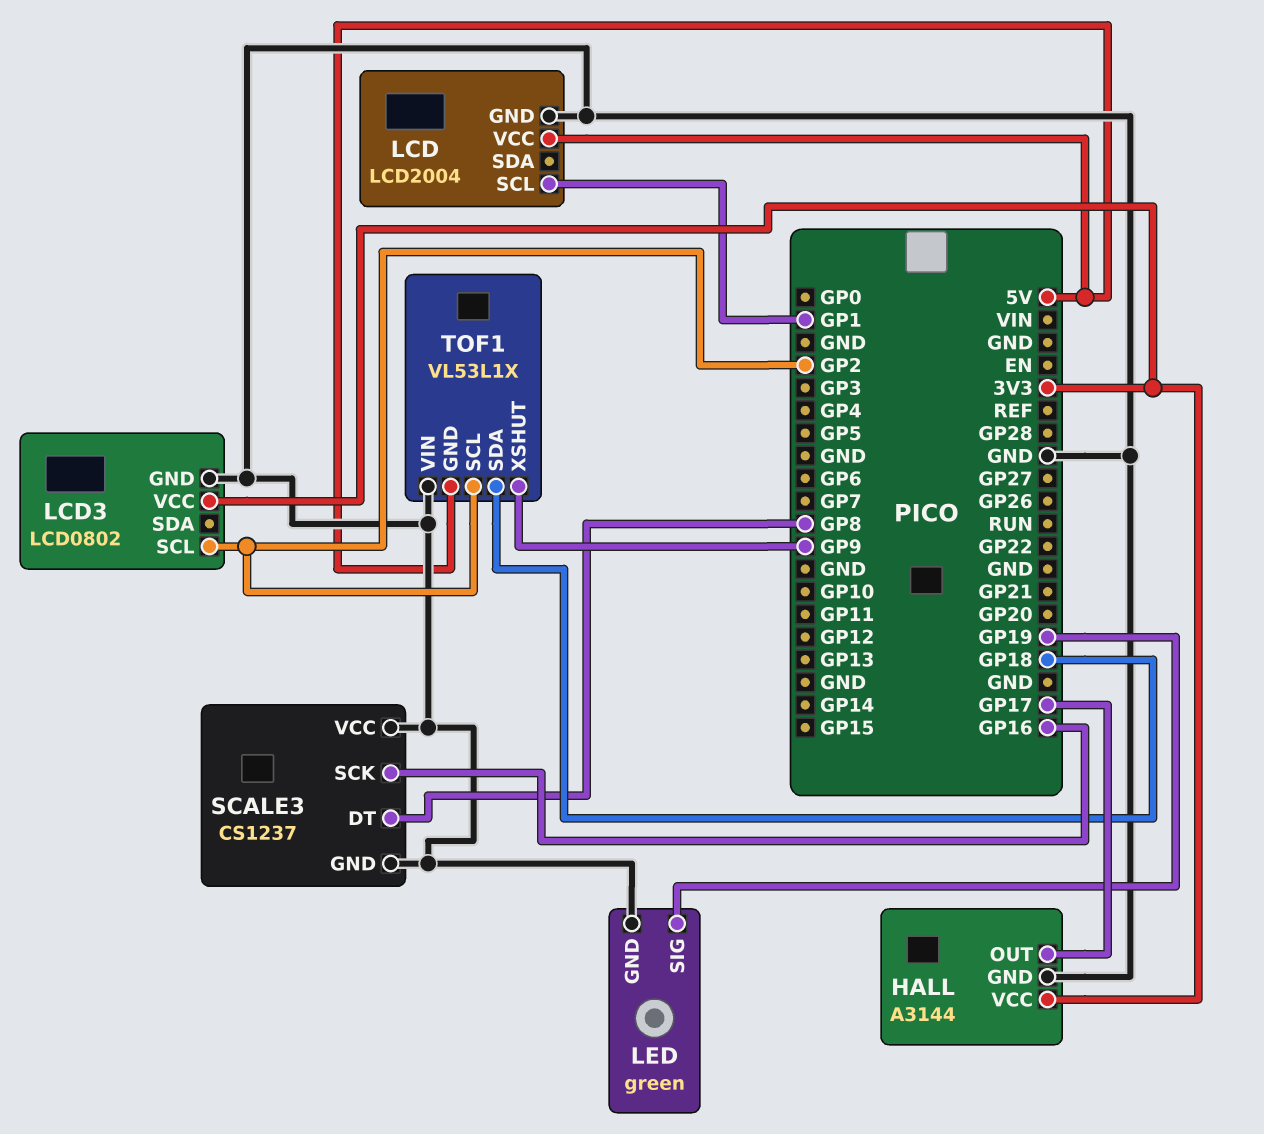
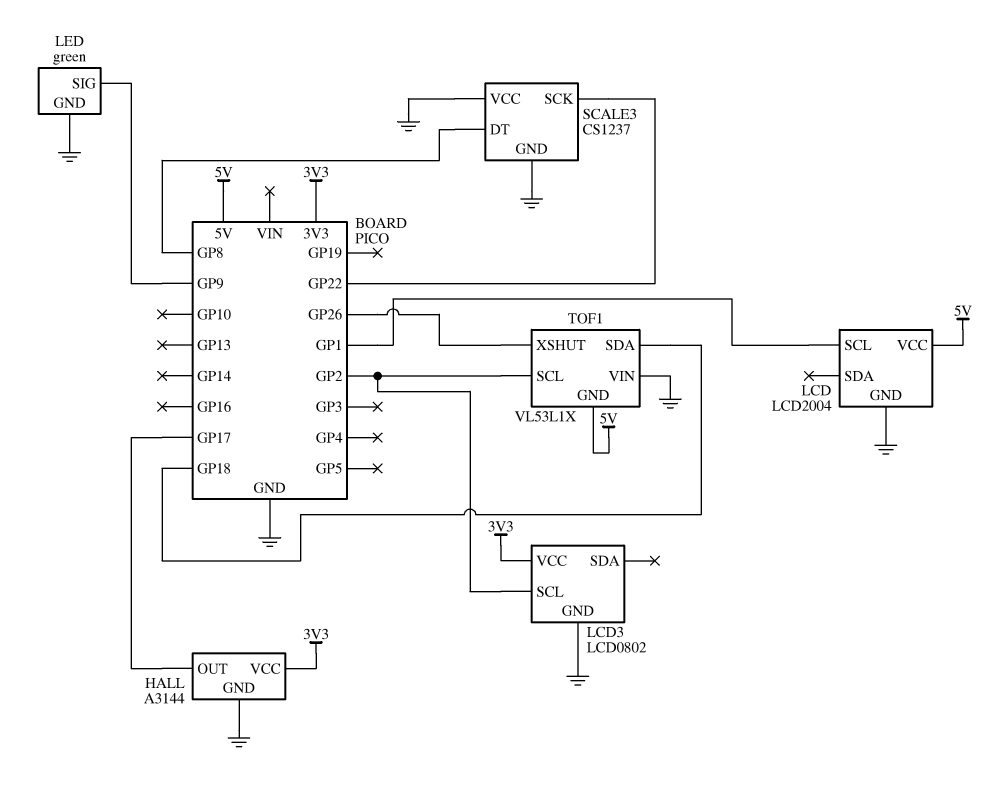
LED pin SIG: GP19 -> GP9
SCALE3 pin SCK: GP16 -> GP22
TOF1 pin XSHUT: GP9 -> GP26

